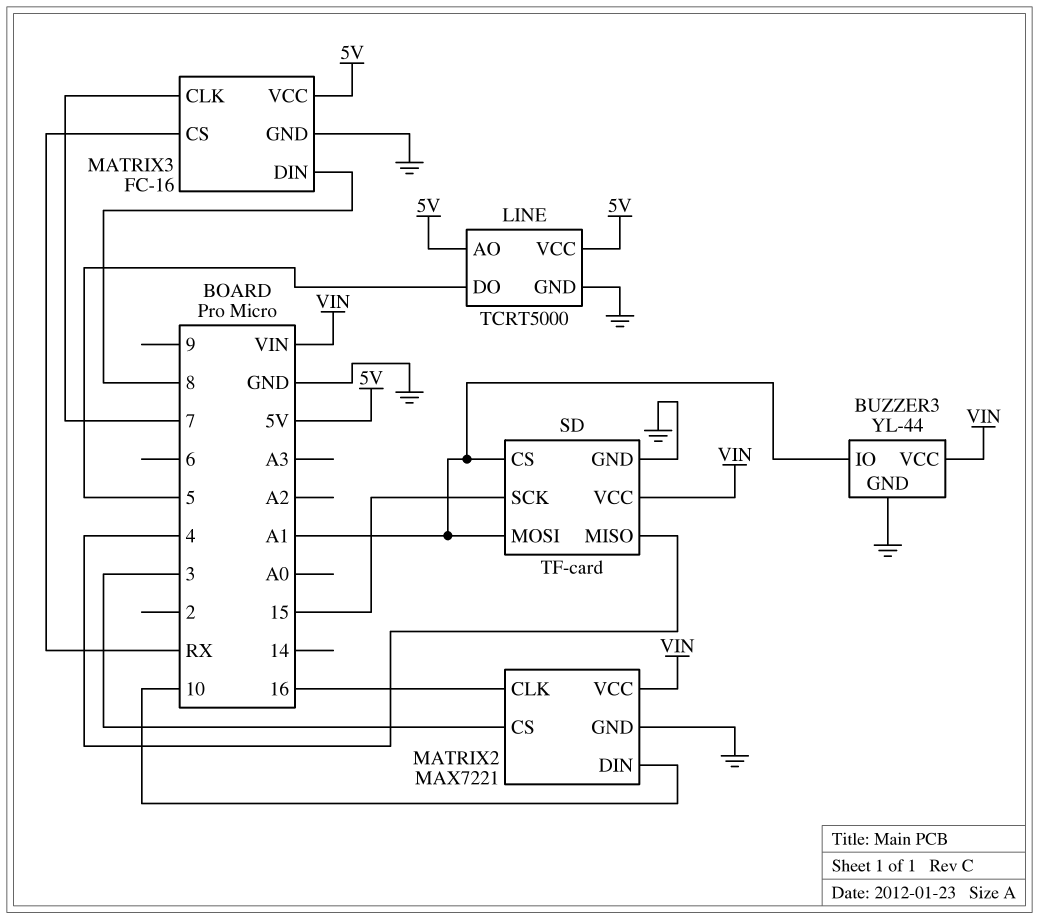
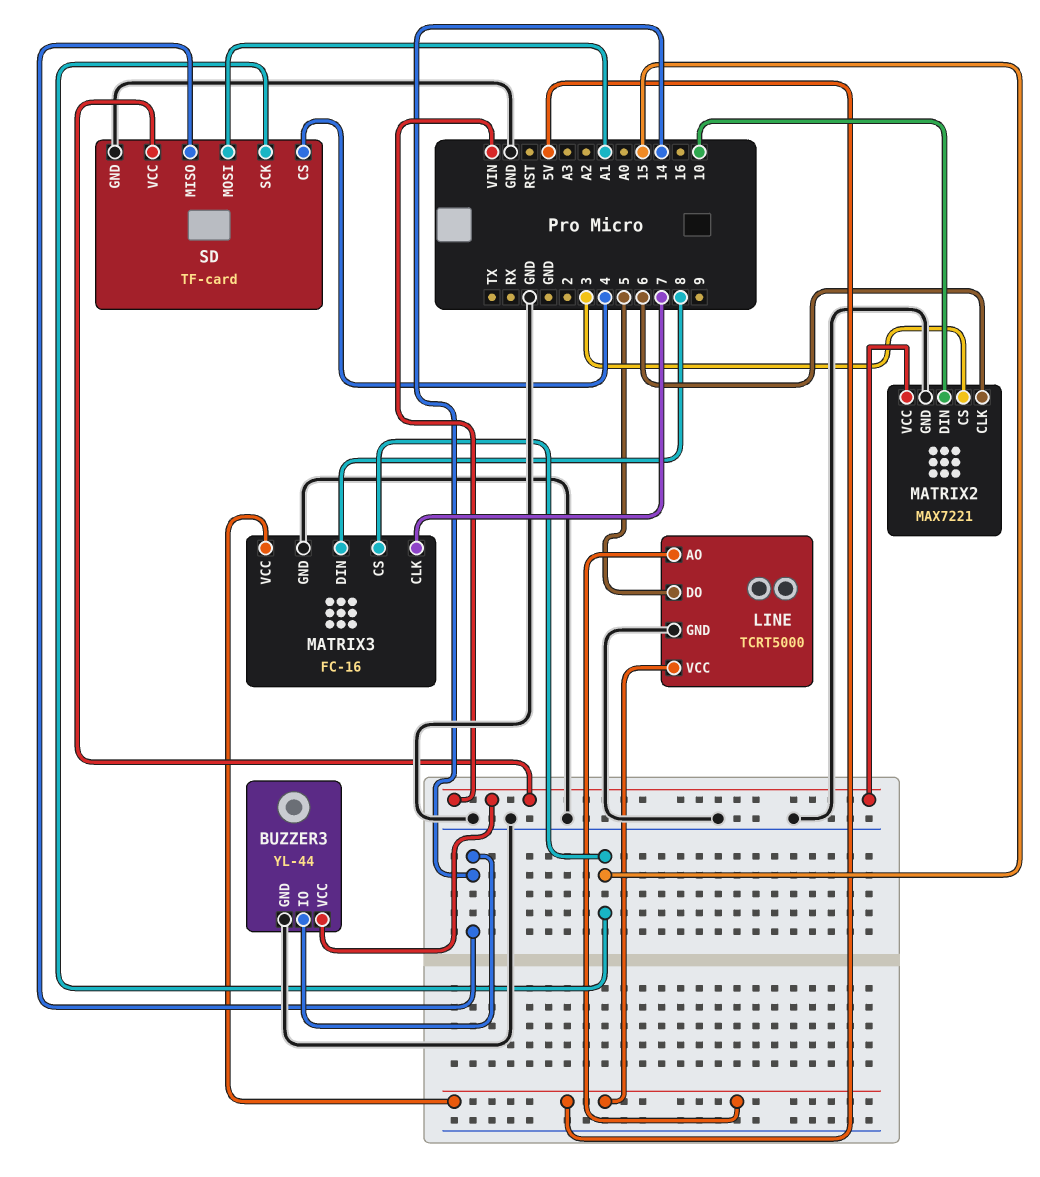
BUZZER3 pin IO: A1 -> 14
MATRIX2 pin CLK: 16 -> 6
MATRIX3 pin CS: RX -> 15
SD pin CS: A1 -> 4
SD pin MISO: 4 -> 14

